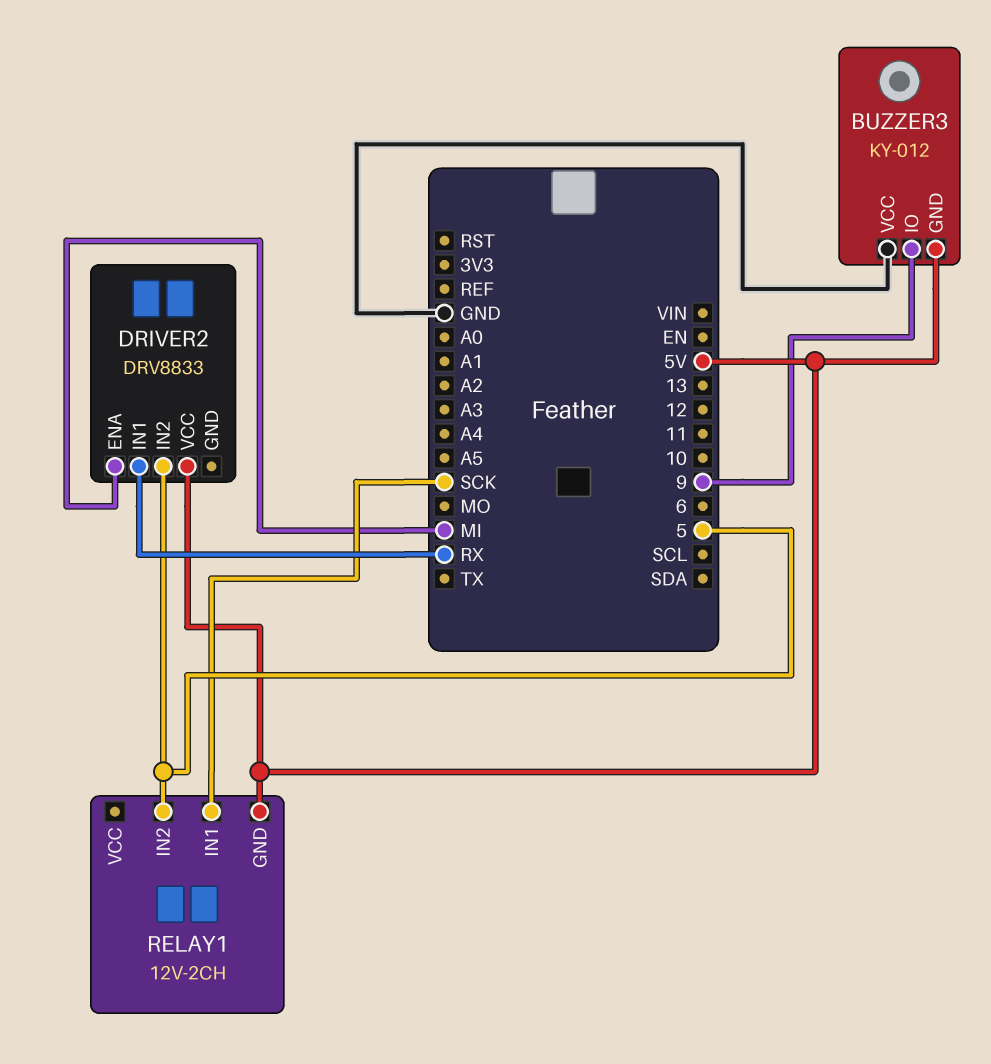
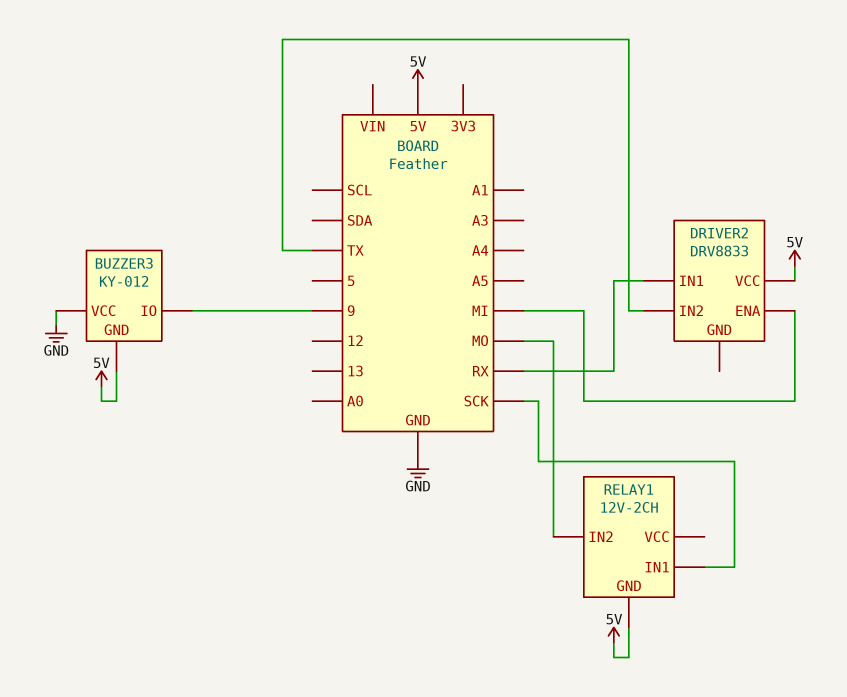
DRIVER2 pin IN2: 5 -> TX
RELAY1 pin IN2: 5 -> MO

